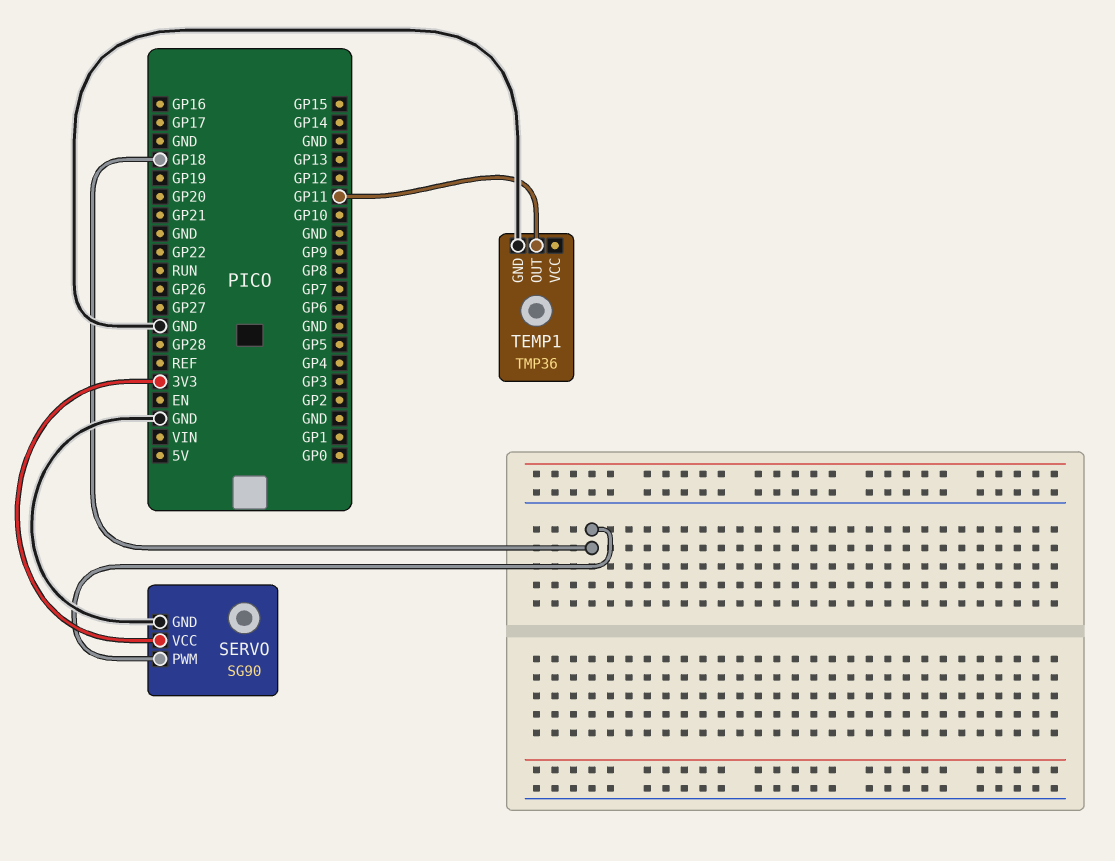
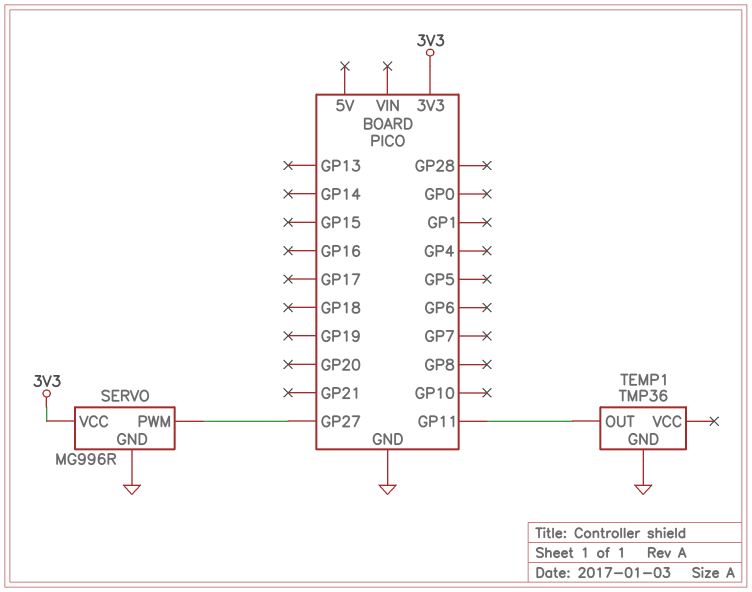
SERVO: SG90 -> MG996R
SERVO pin PWM: GP18 -> GP27

